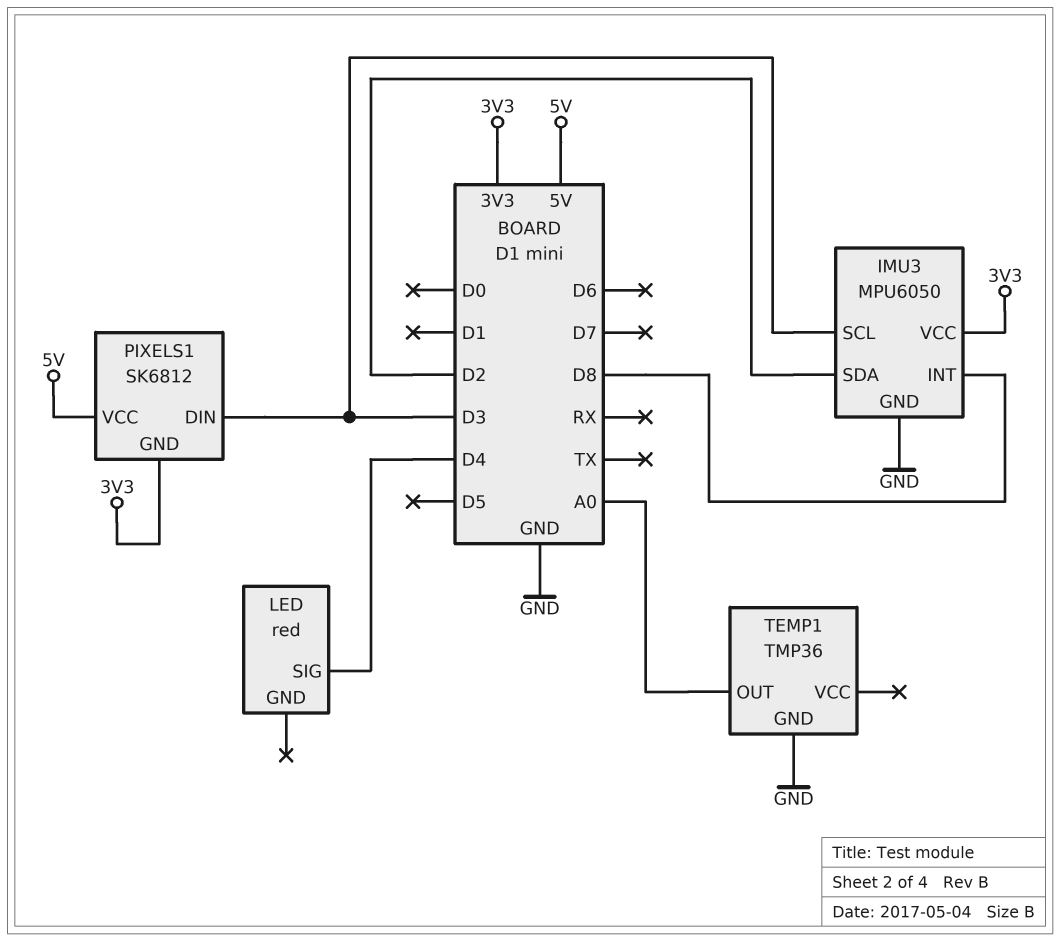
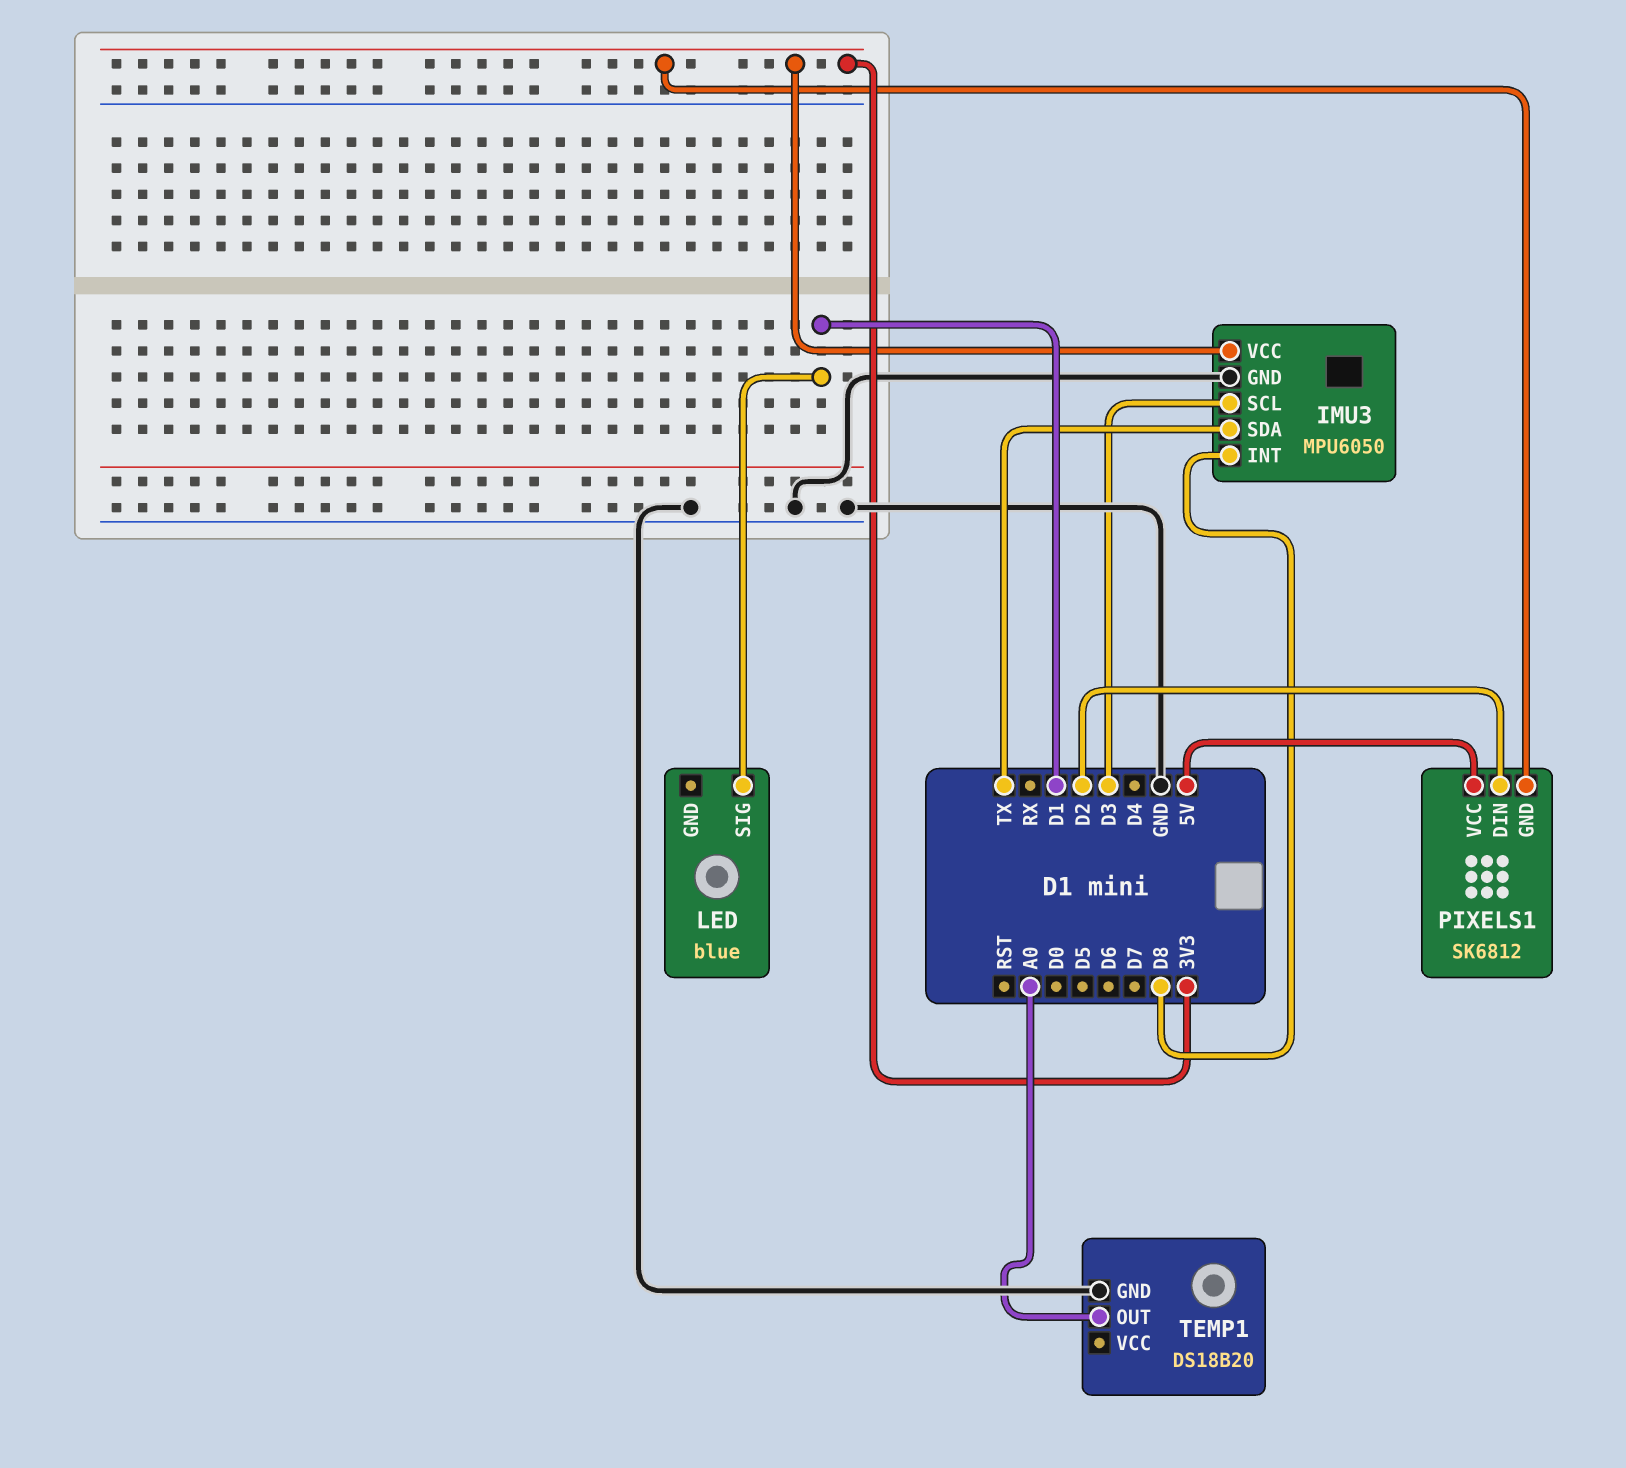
IMU3 pin SDA: D2 -> TX
LED: red -> blue
LED pin SIG: D4 -> D1
PIXELS1 pin DIN: D3 -> D2
TEMP1: TMP36 -> DS18B20

